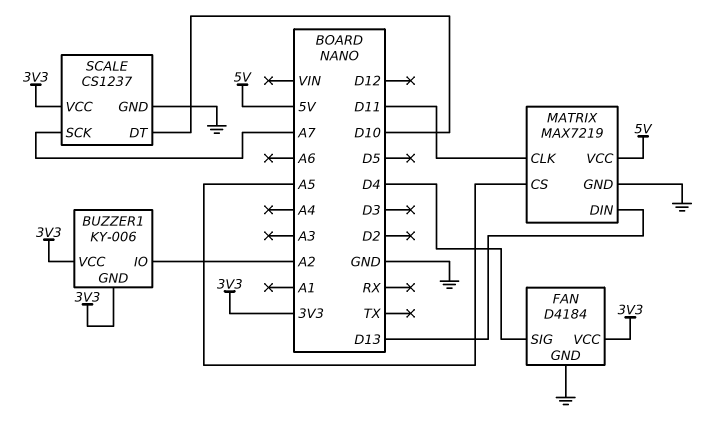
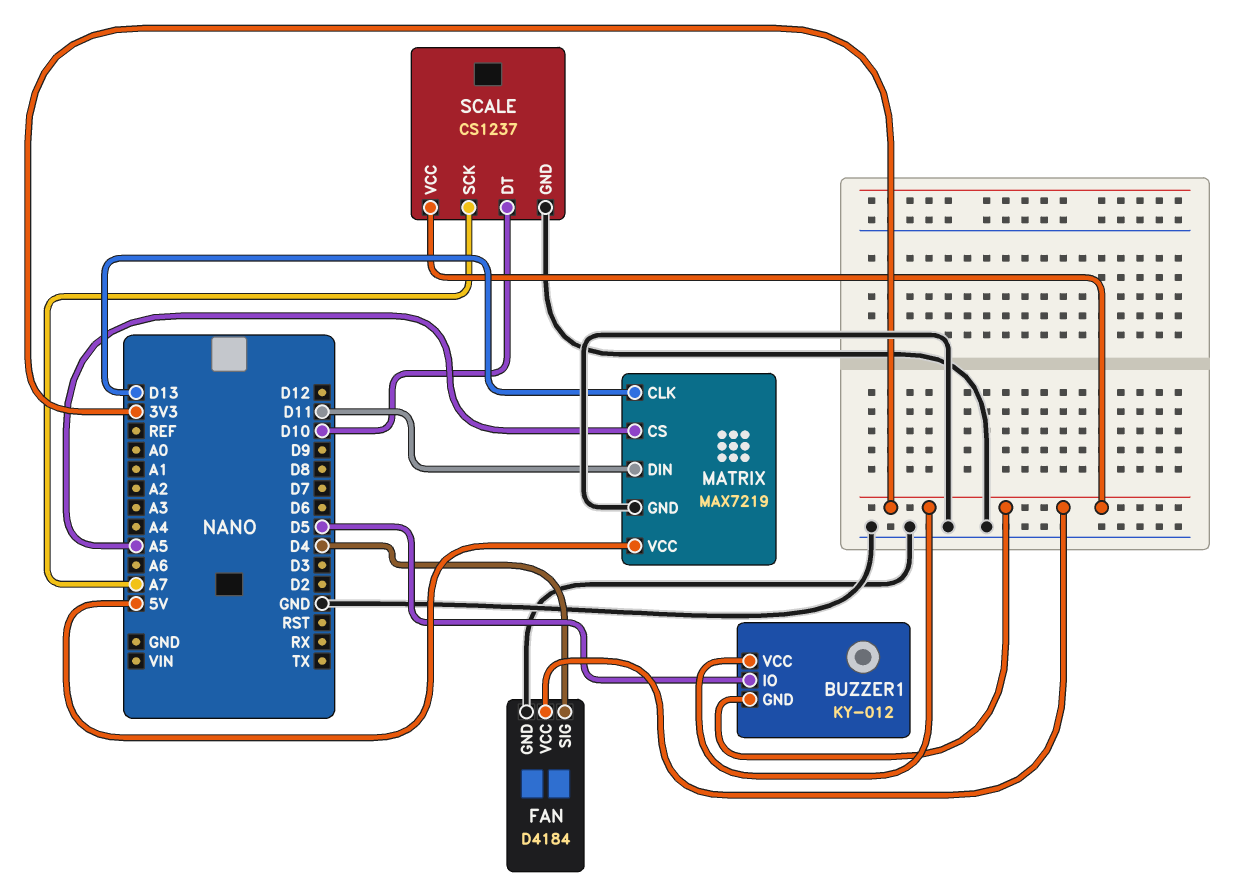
BUZZER1: KY-006 -> KY-012
BUZZER1 pin IO: A2 -> D5
MATRIX pin CLK: D11 -> D13
MATRIX pin DIN: D13 -> D11

